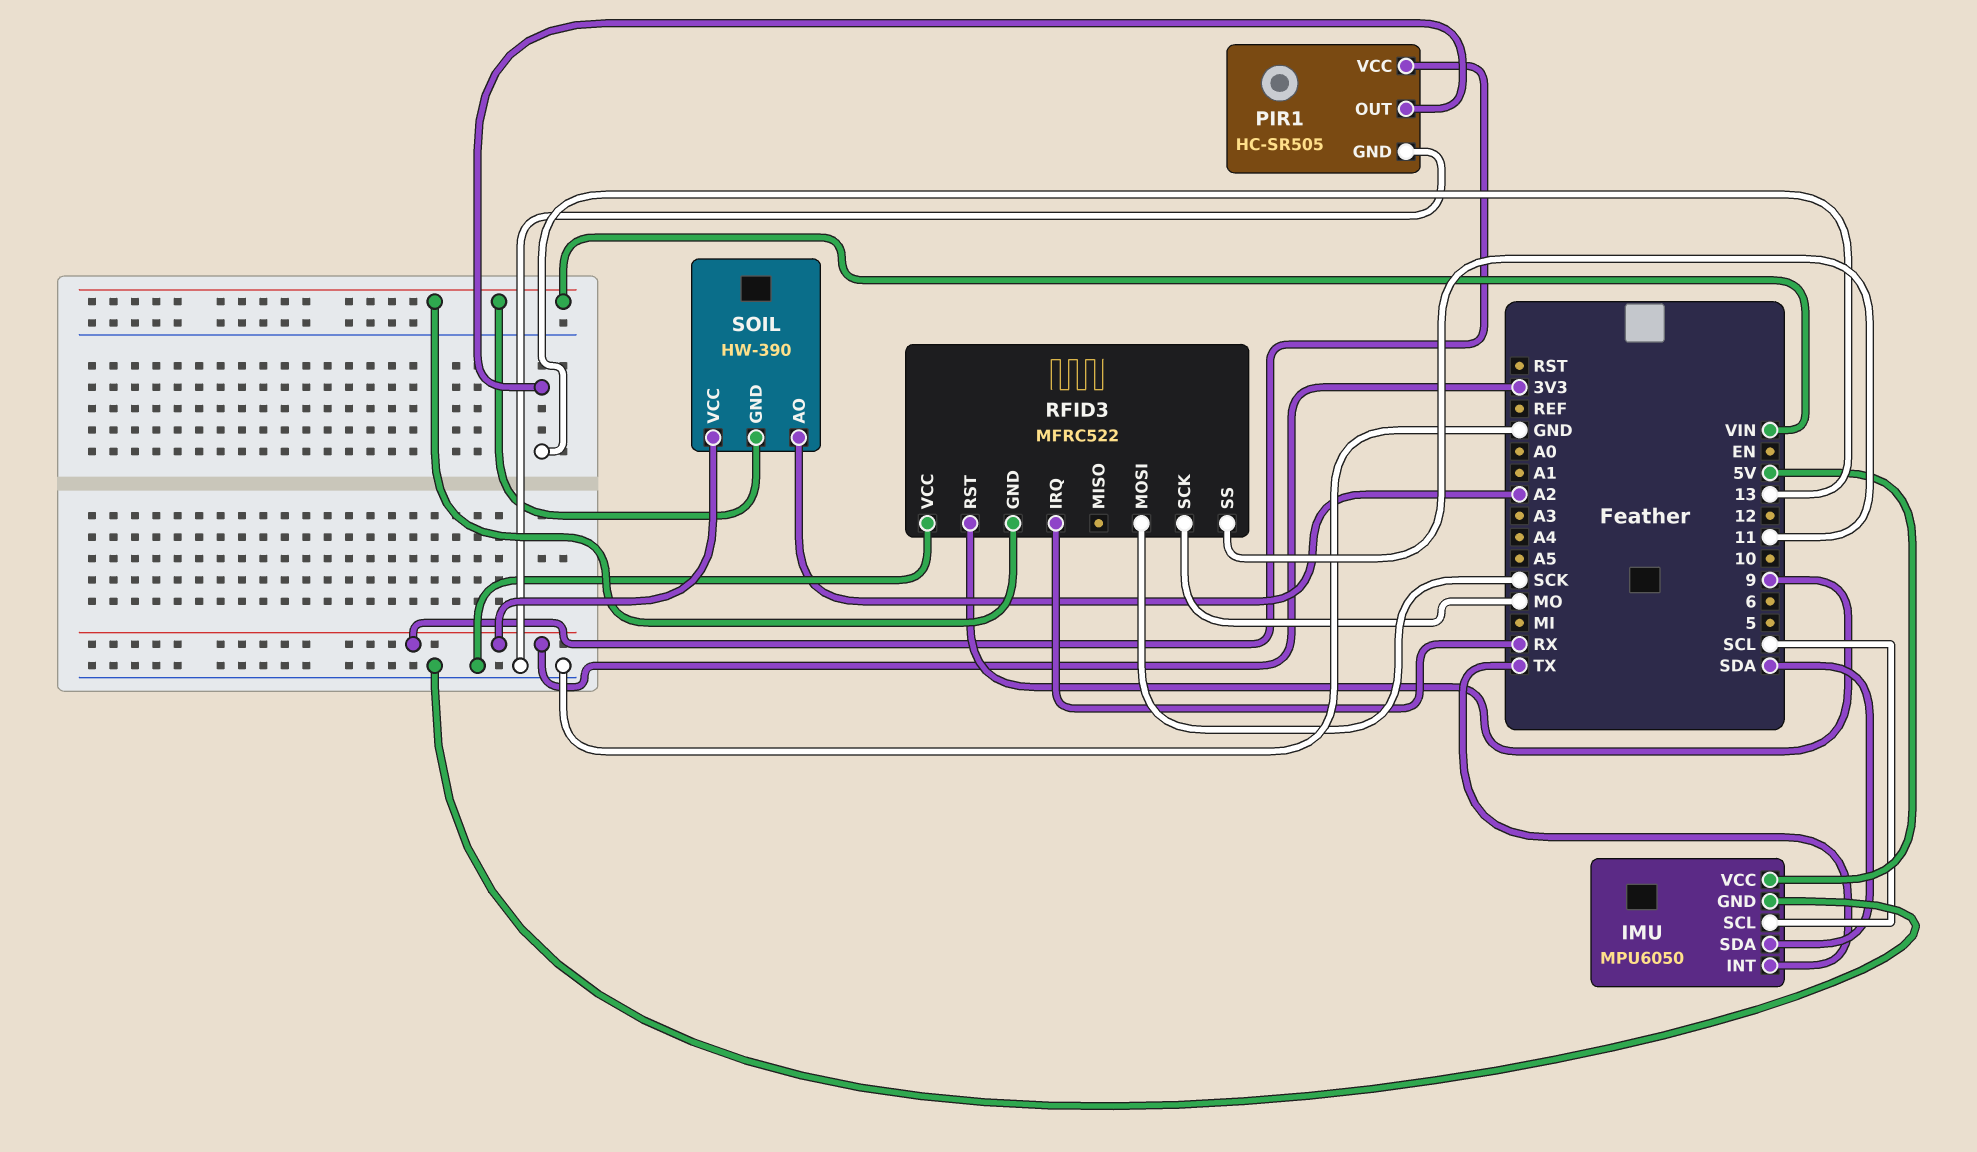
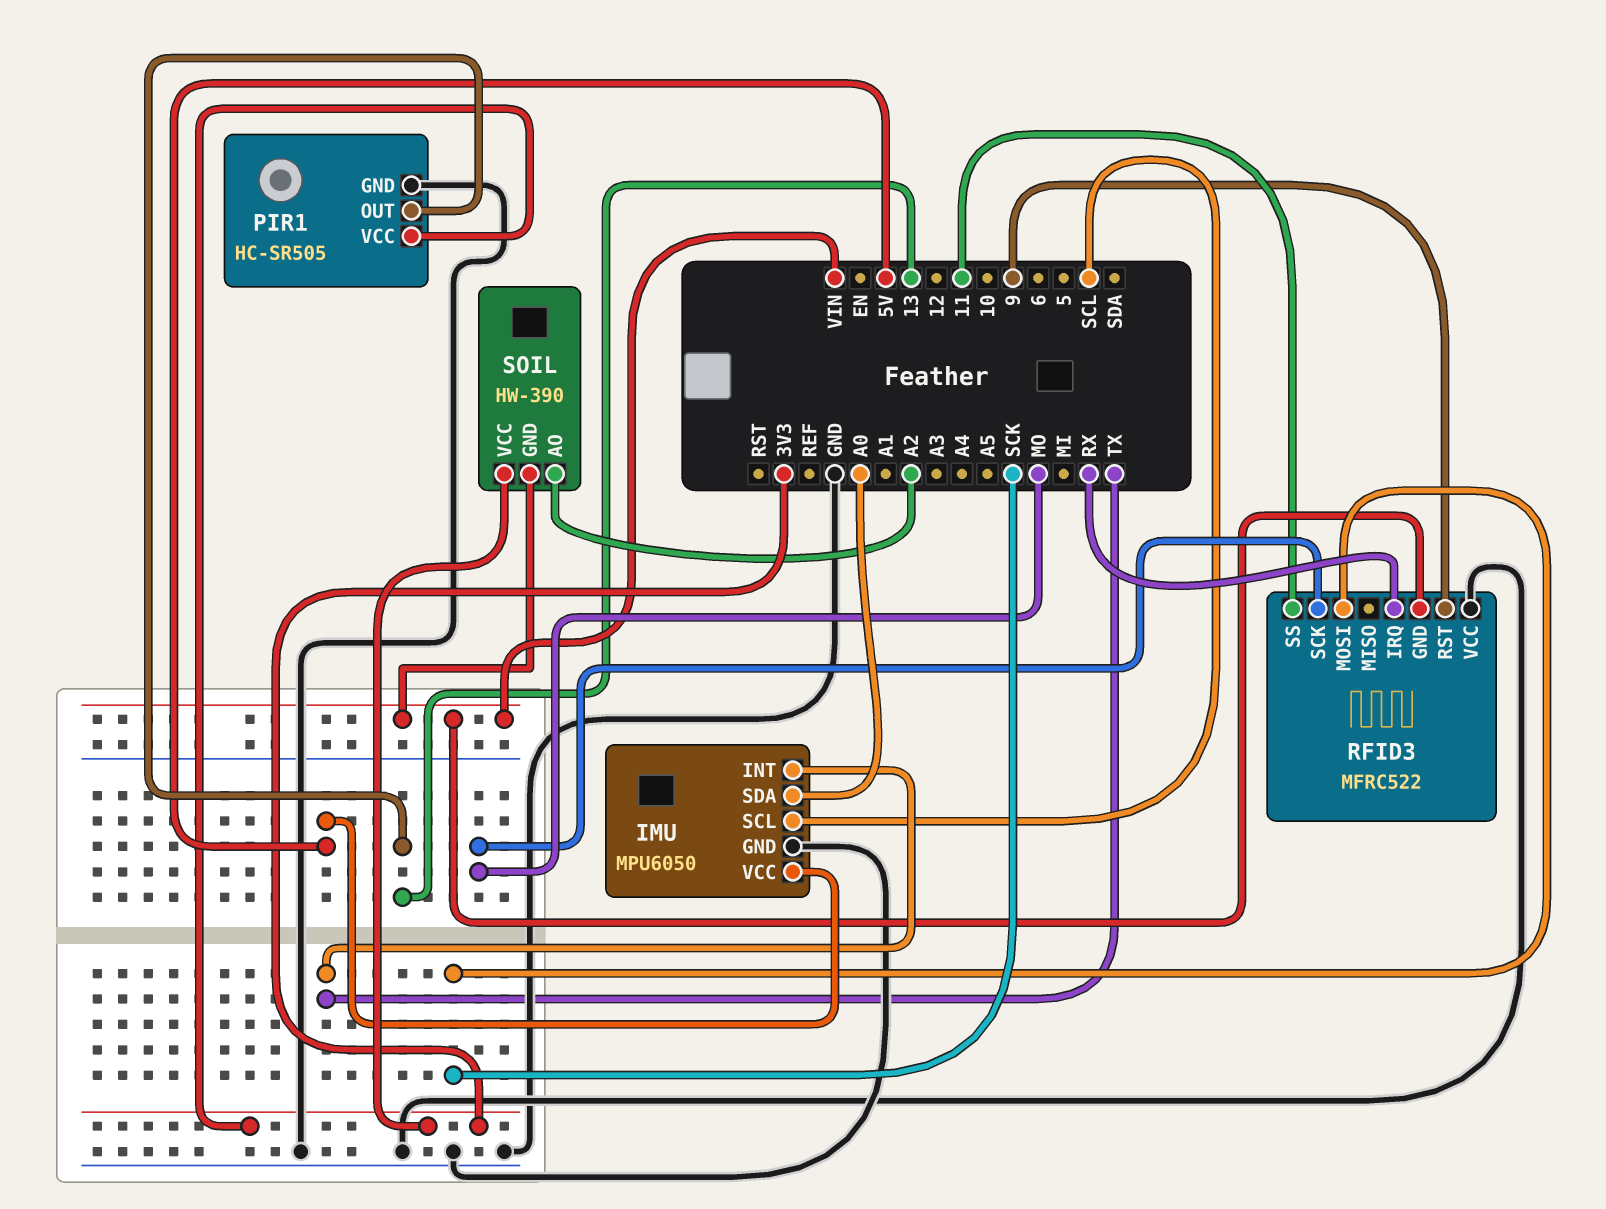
IMU pin SDA: SDA -> A0

